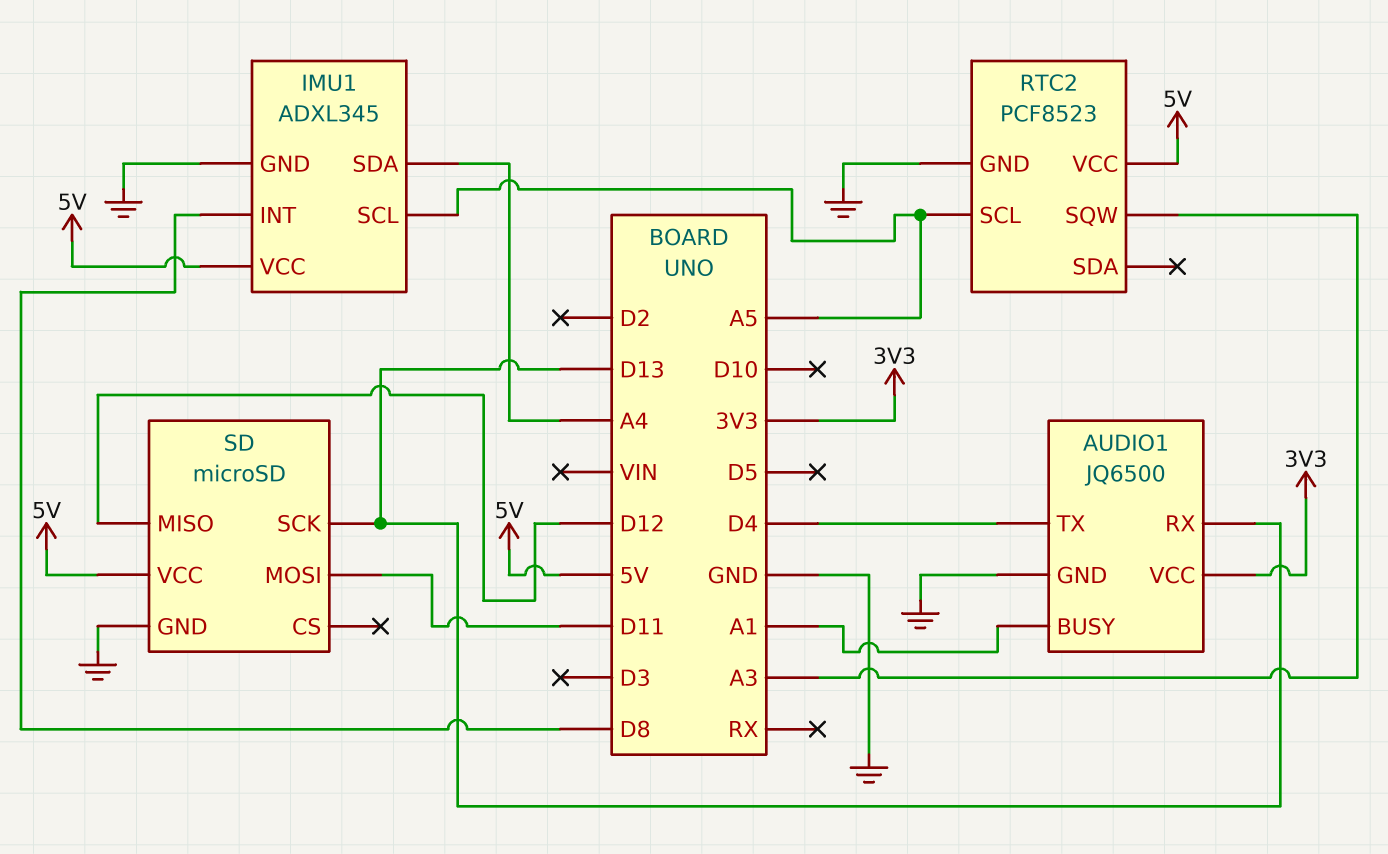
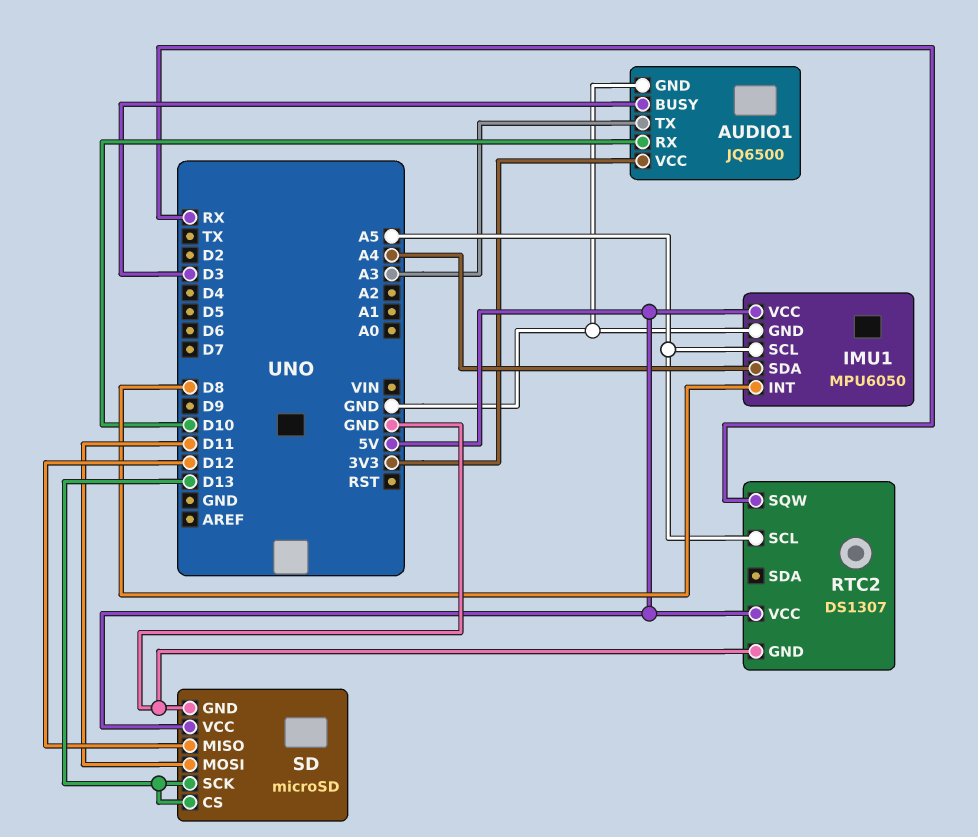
AUDIO1 pin BUSY: A1 -> D3
AUDIO1 pin RX: D13 -> D10
AUDIO1 pin TX: D4 -> A3
IMU1: ADXL345 -> MPU6050
RTC2: PCF8523 -> DS1307
RTC2 pin SQW: A3 -> RX
SD pin CS: none -> D13

